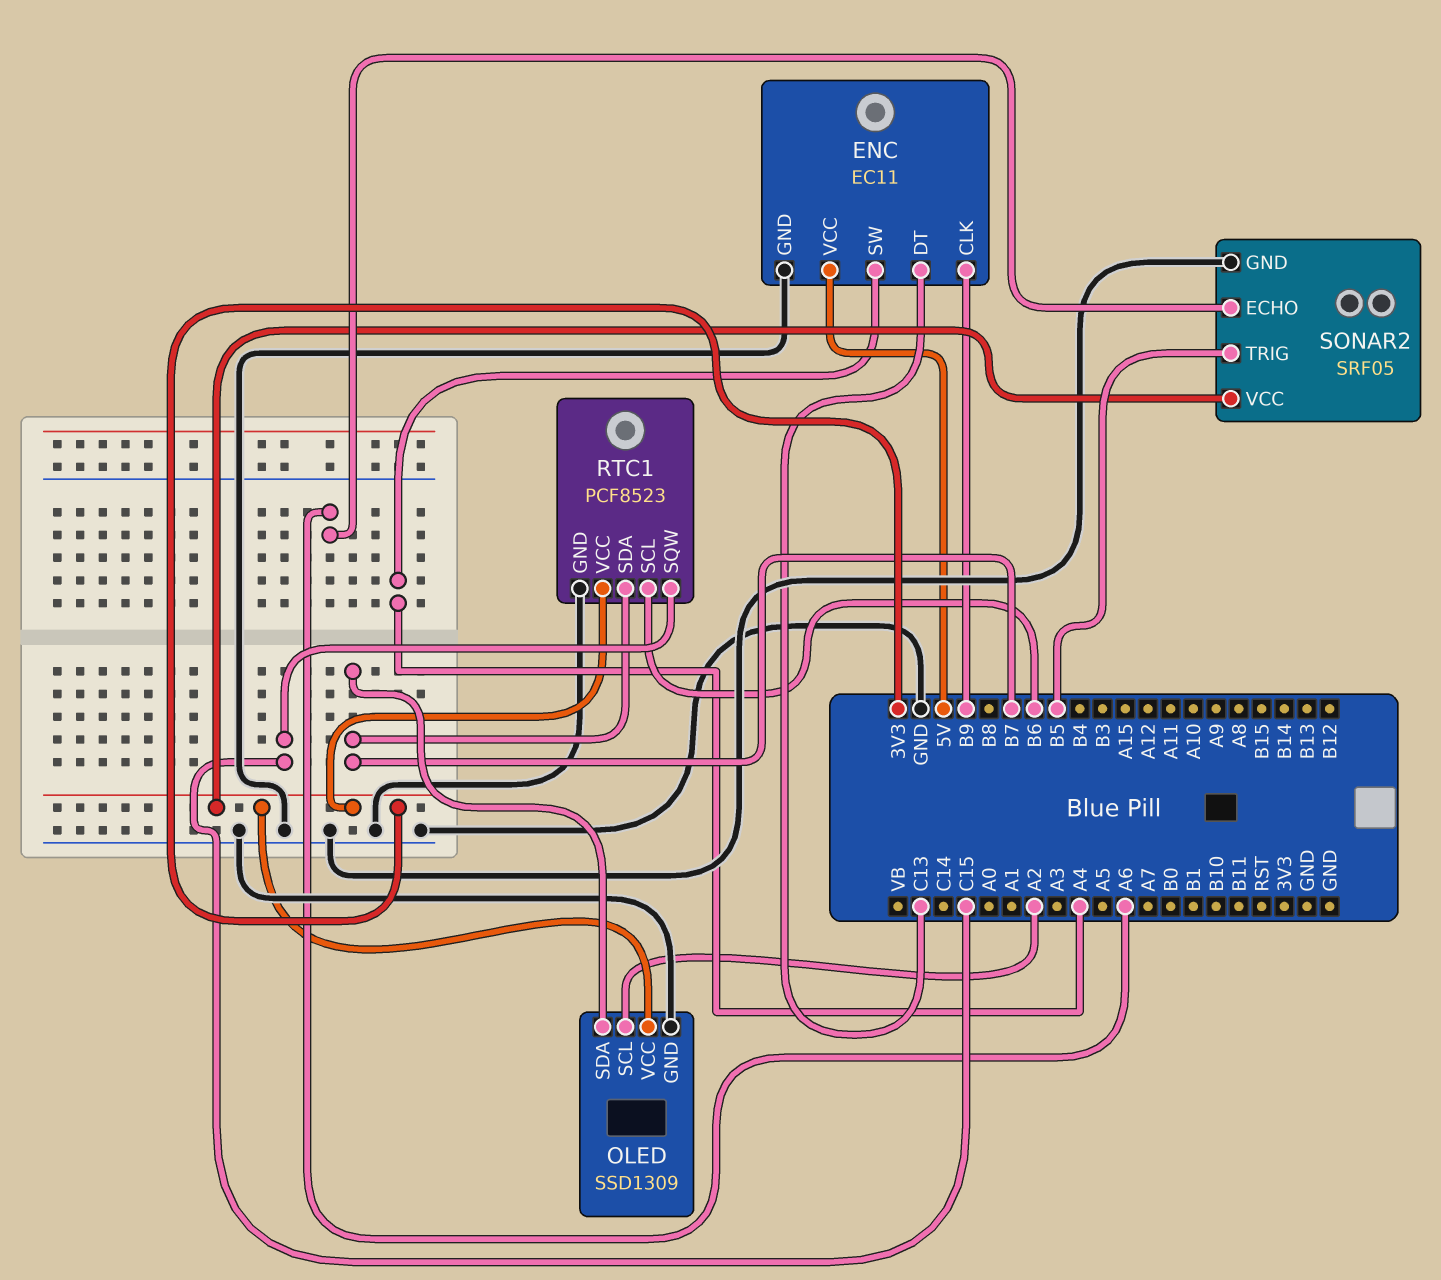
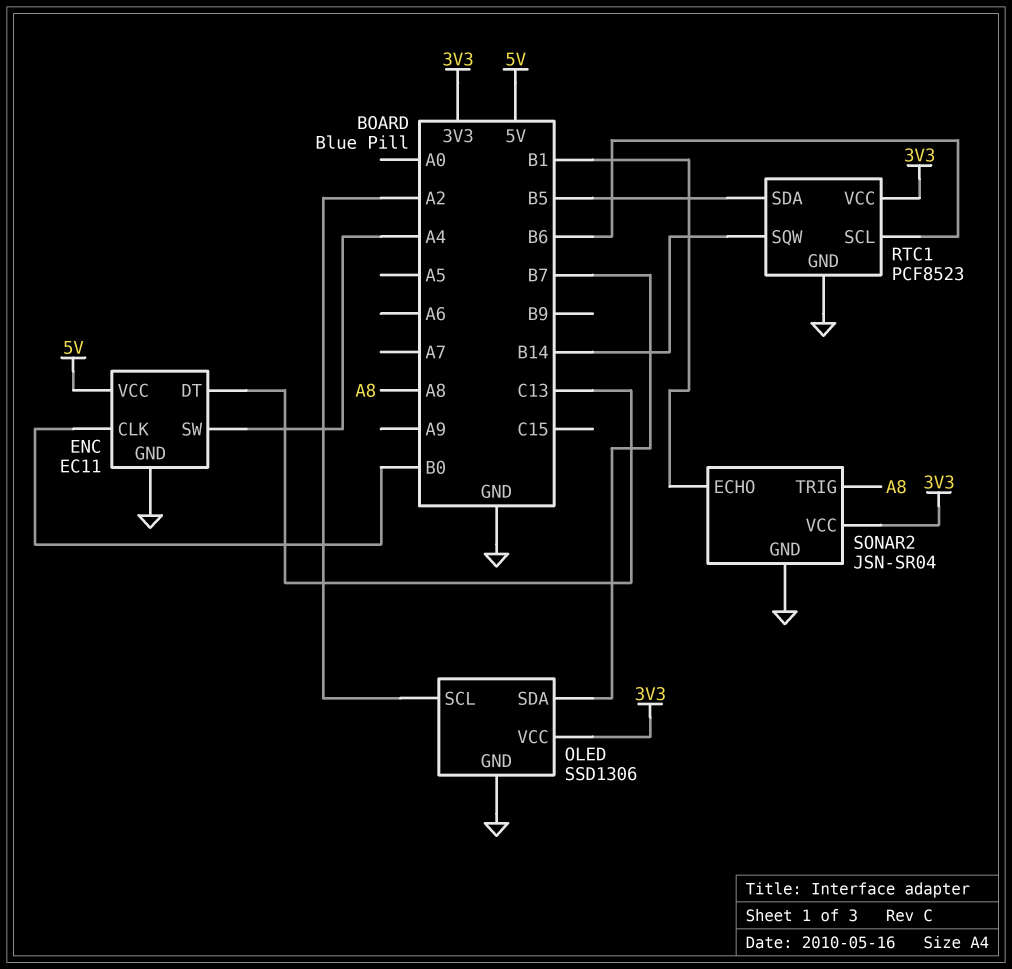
ENC pin CLK: B9 -> B0
OLED: SSD1309 -> SSD1306
RTC1 pin SDA: B7 -> B5
RTC1 pin SQW: C15 -> B14
SONAR2: SRF05 -> JSN-SR04
SONAR2 pin ECHO: A6 -> B1
SONAR2 pin TRIG: B5 -> A8

